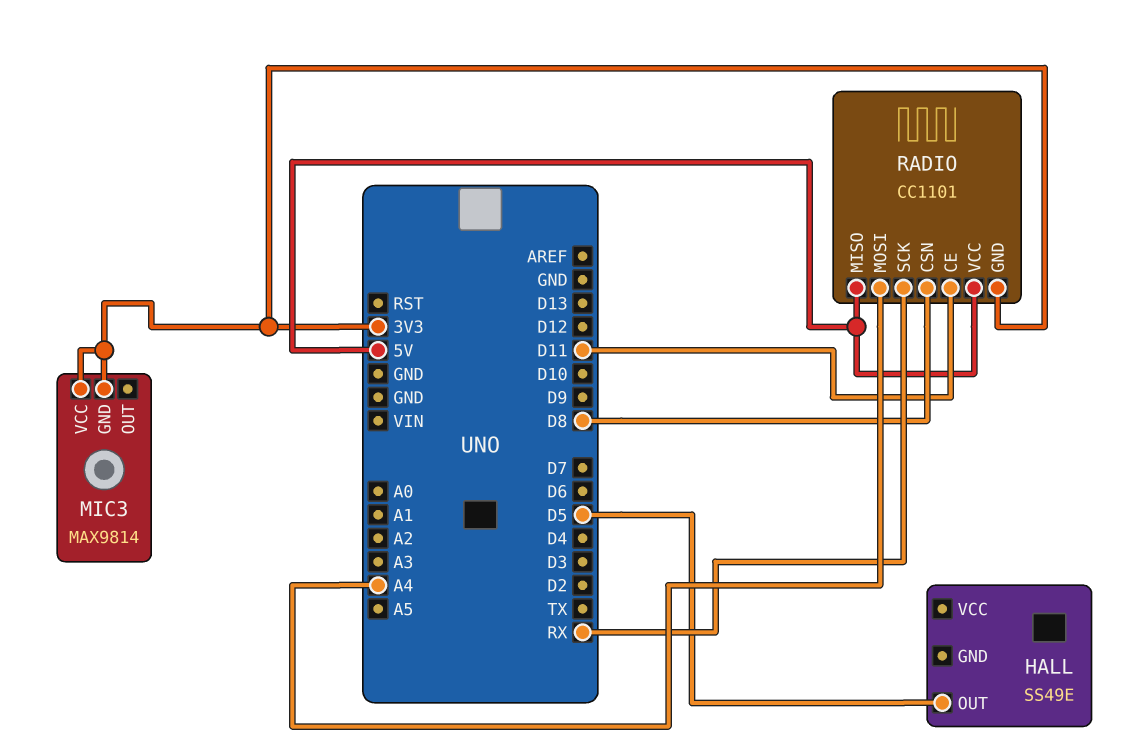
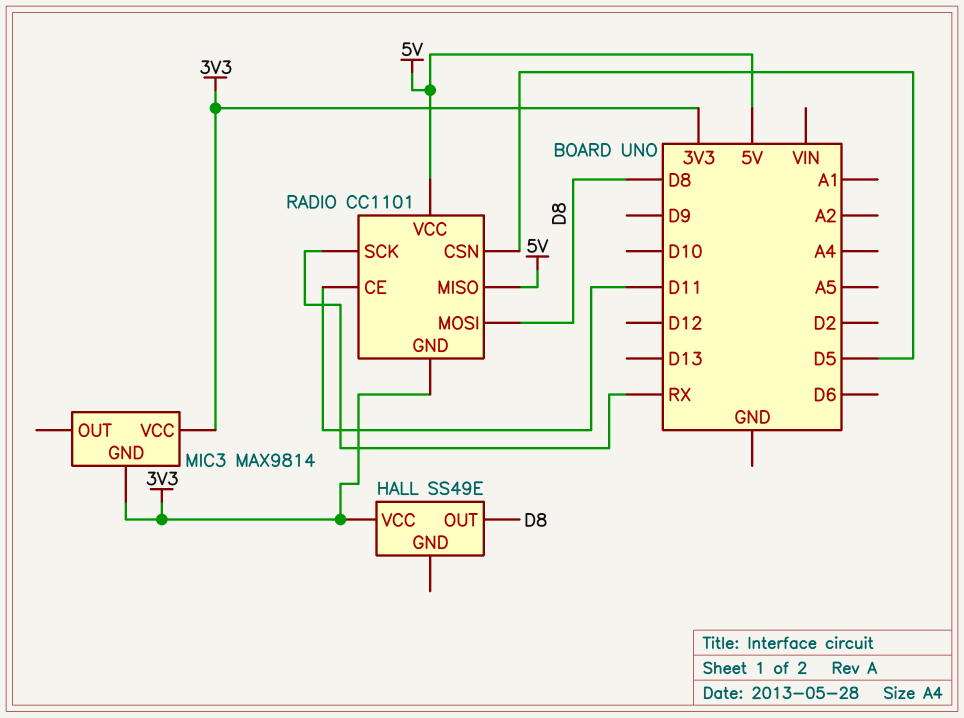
HALL pin OUT: D5 -> D8
HALL pin VCC: none -> 3V3
RADIO pin CSN: D8 -> D5
RADIO pin MOSI: A4 -> D8

